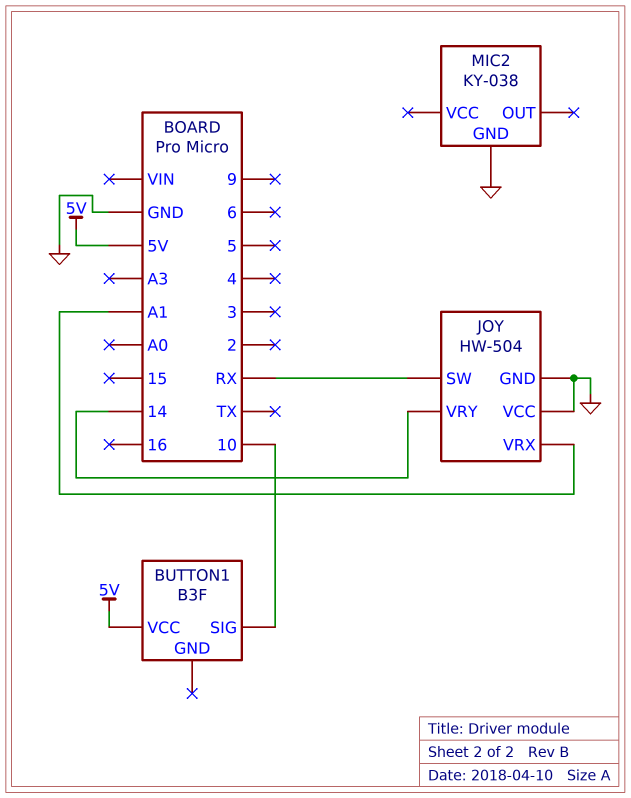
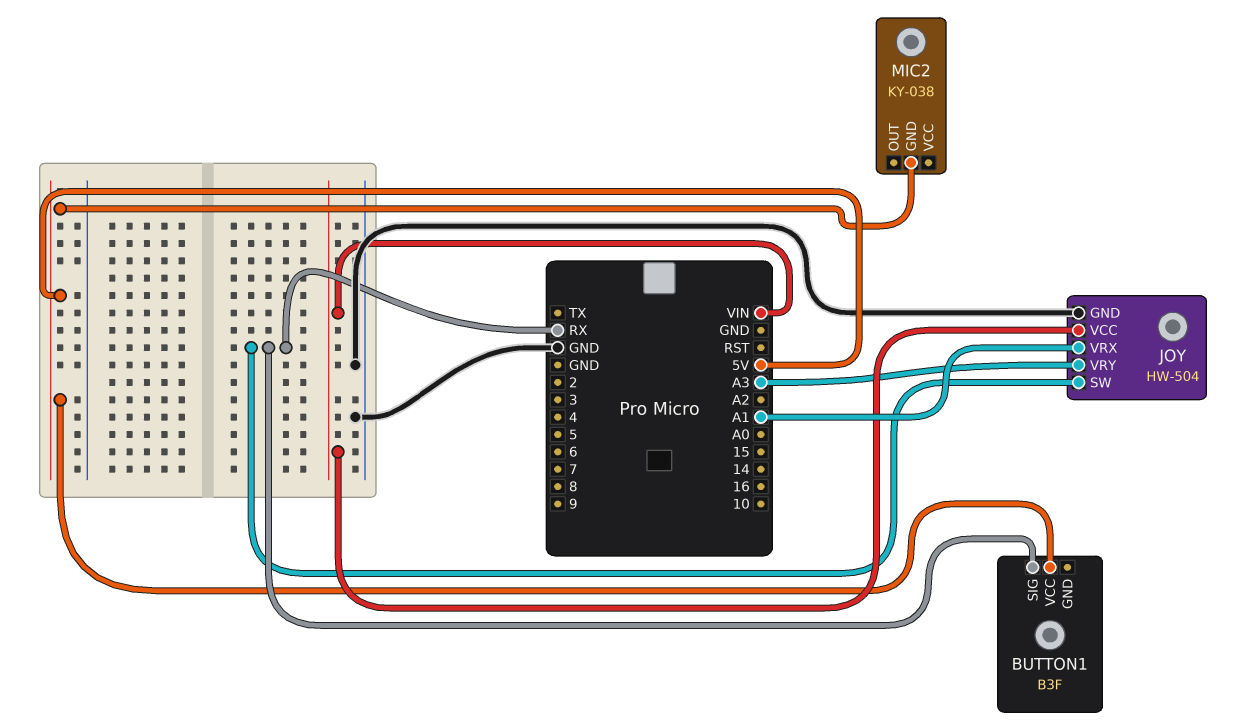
BUTTON1 pin SIG: 10 -> RX
JOY pin VCC: GND -> VIN
JOY pin VRY: 14 -> A3
MIC2 pin GND: GND -> 5V

